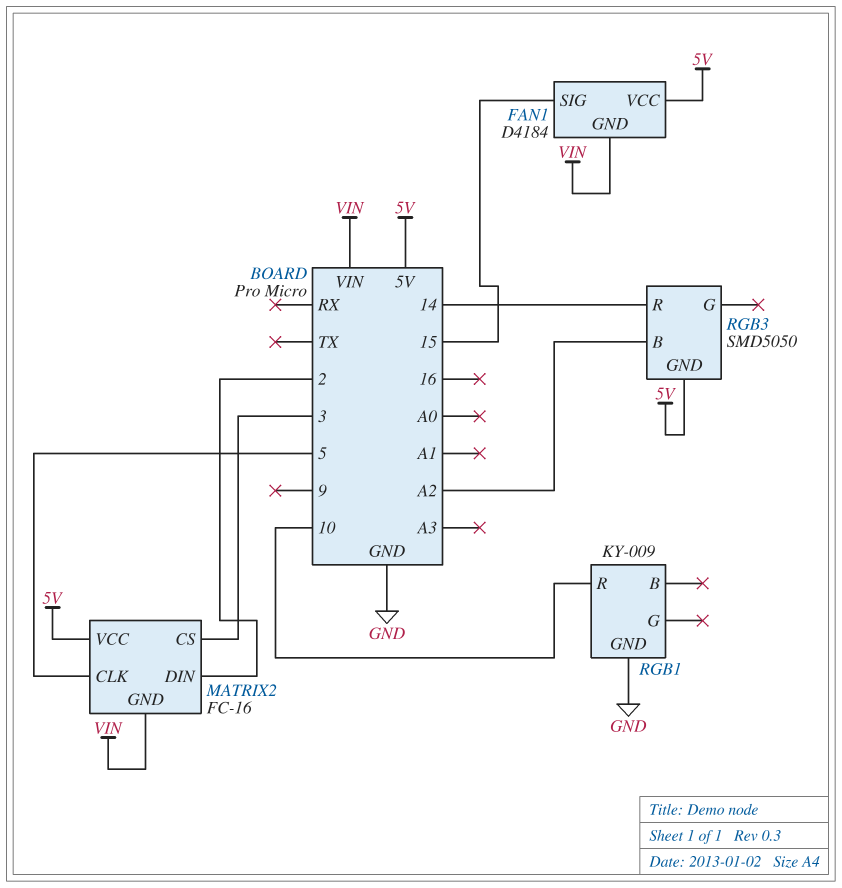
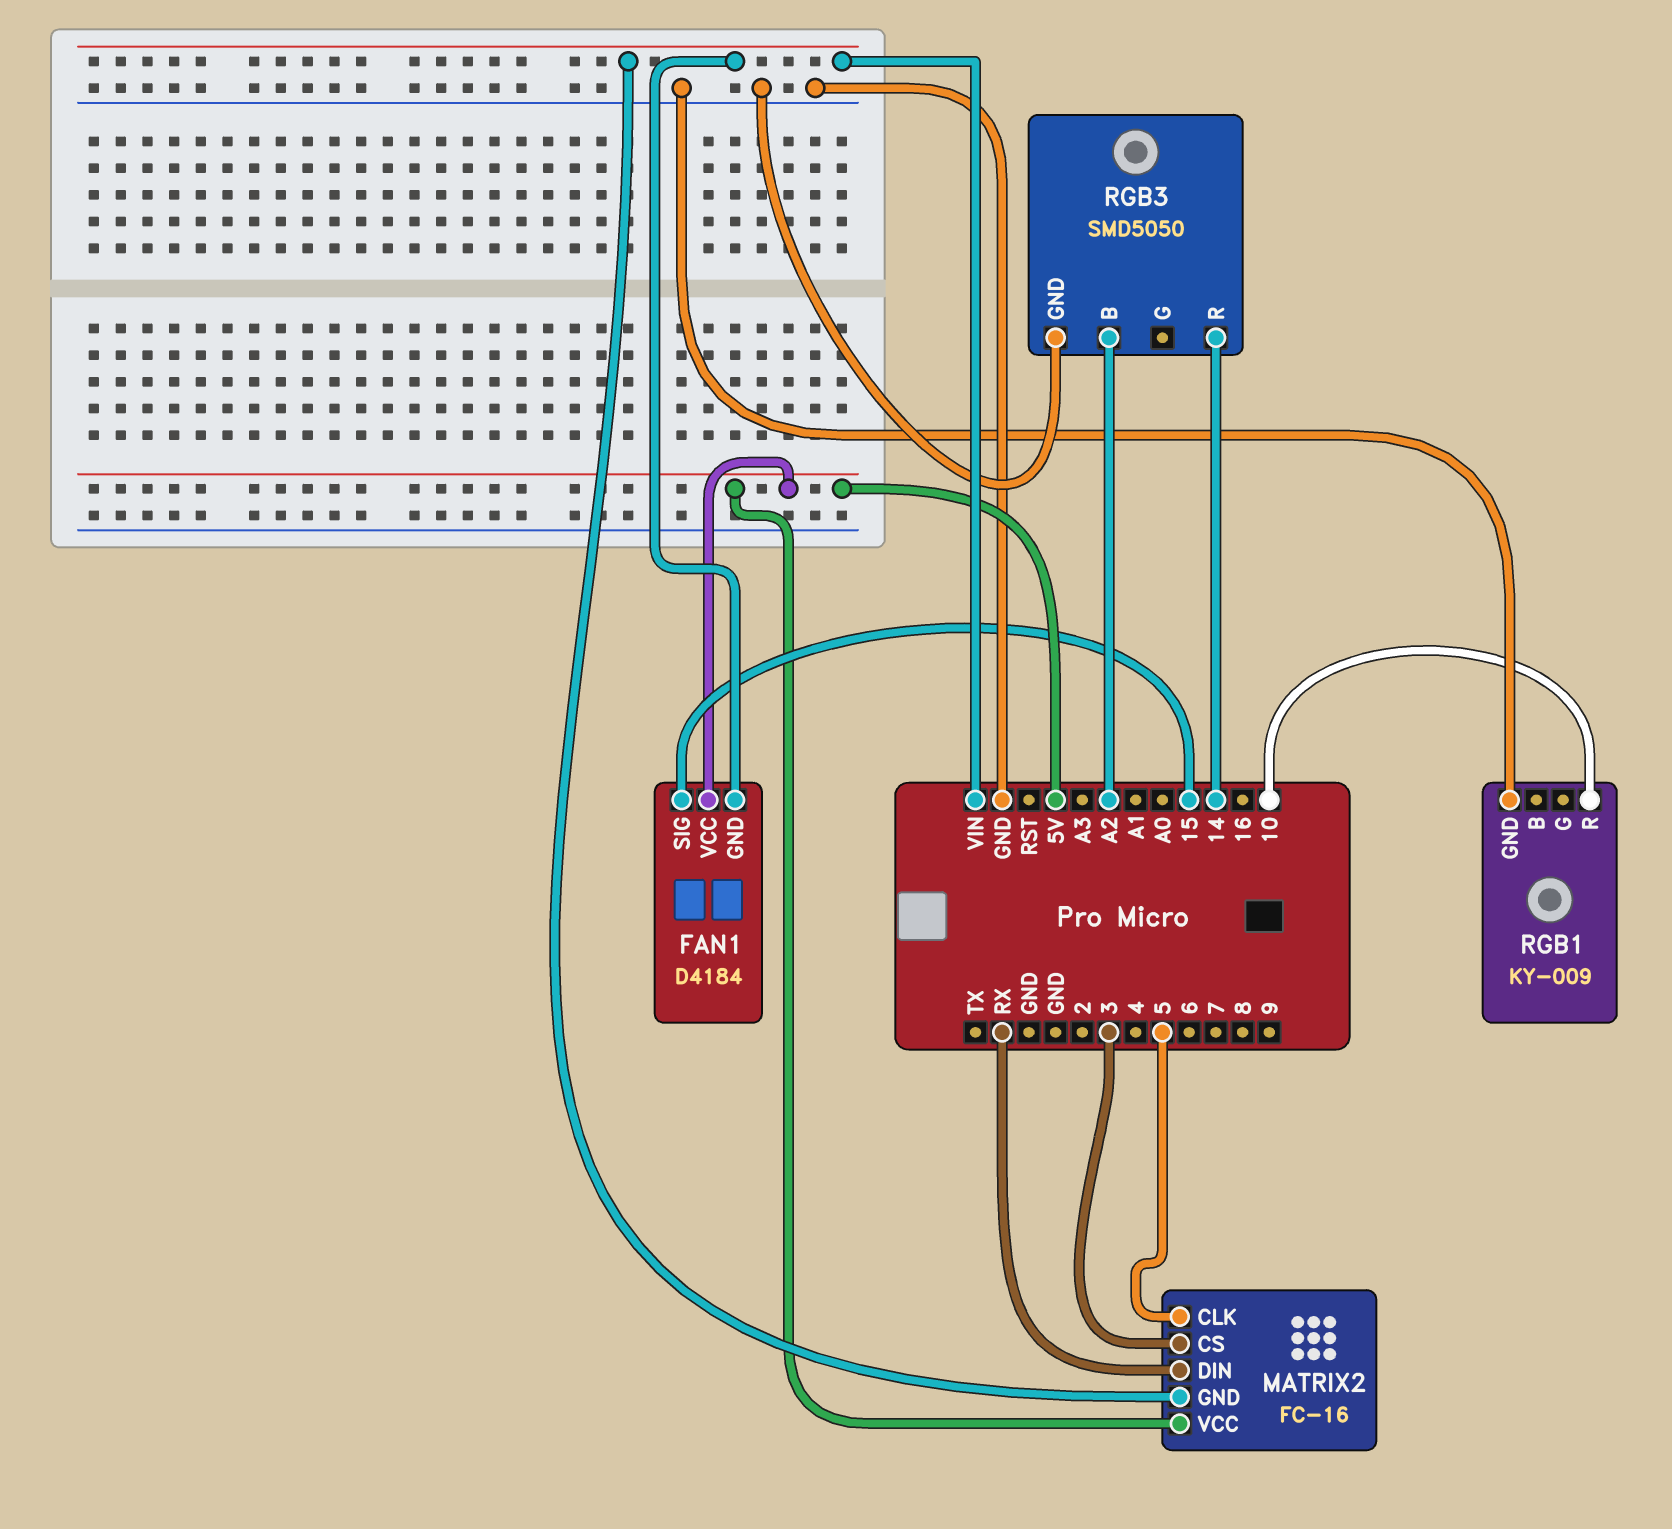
MATRIX2 pin DIN: 2 -> RX
RGB3 pin GND: 5V -> GND

